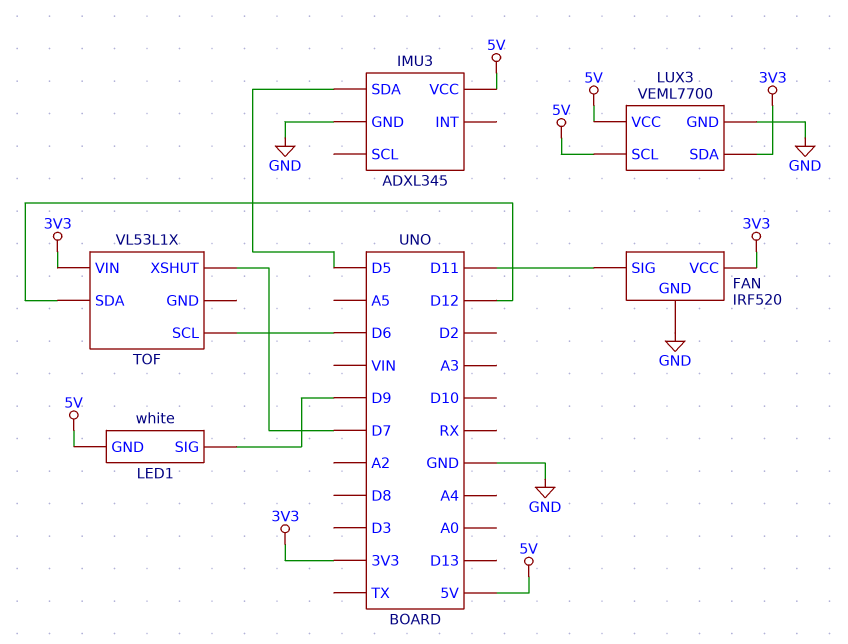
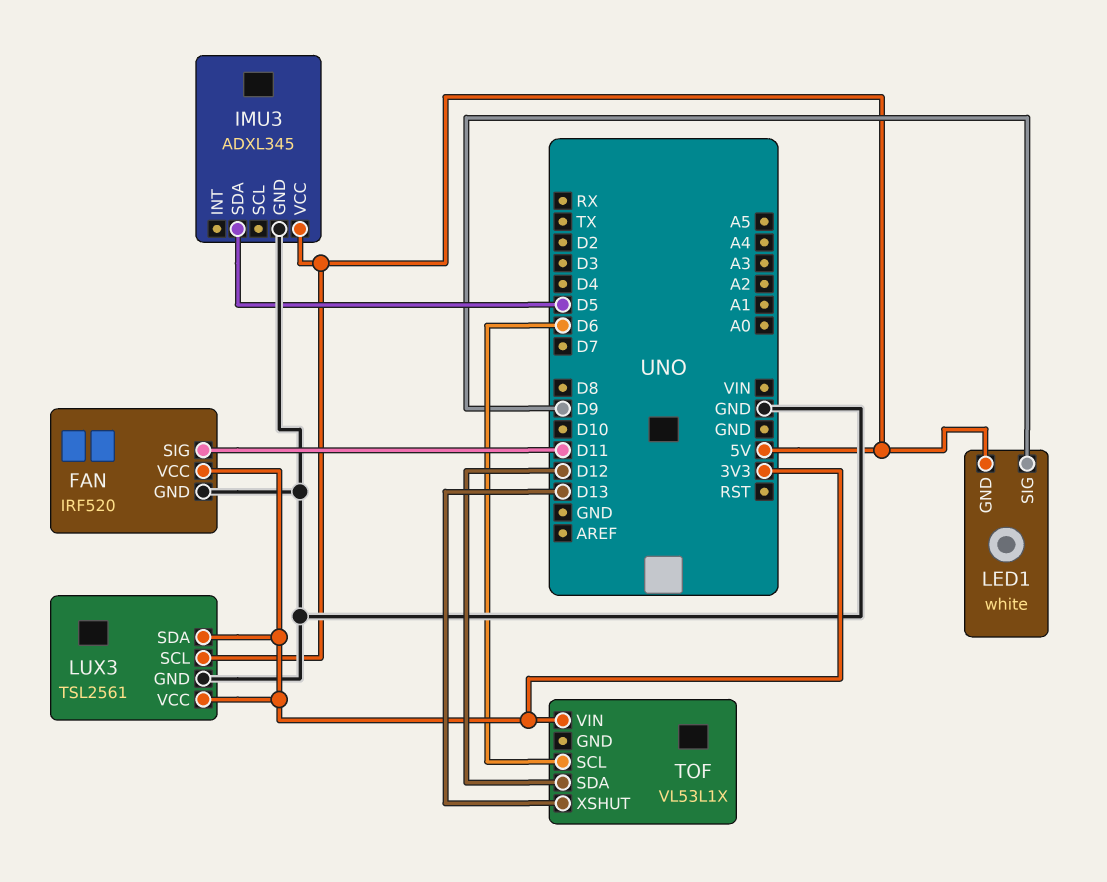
LUX3: VEML7700 -> TSL2561
LUX3 pin VCC: 5V -> 3V3
TOF pin XSHUT: D7 -> D13

